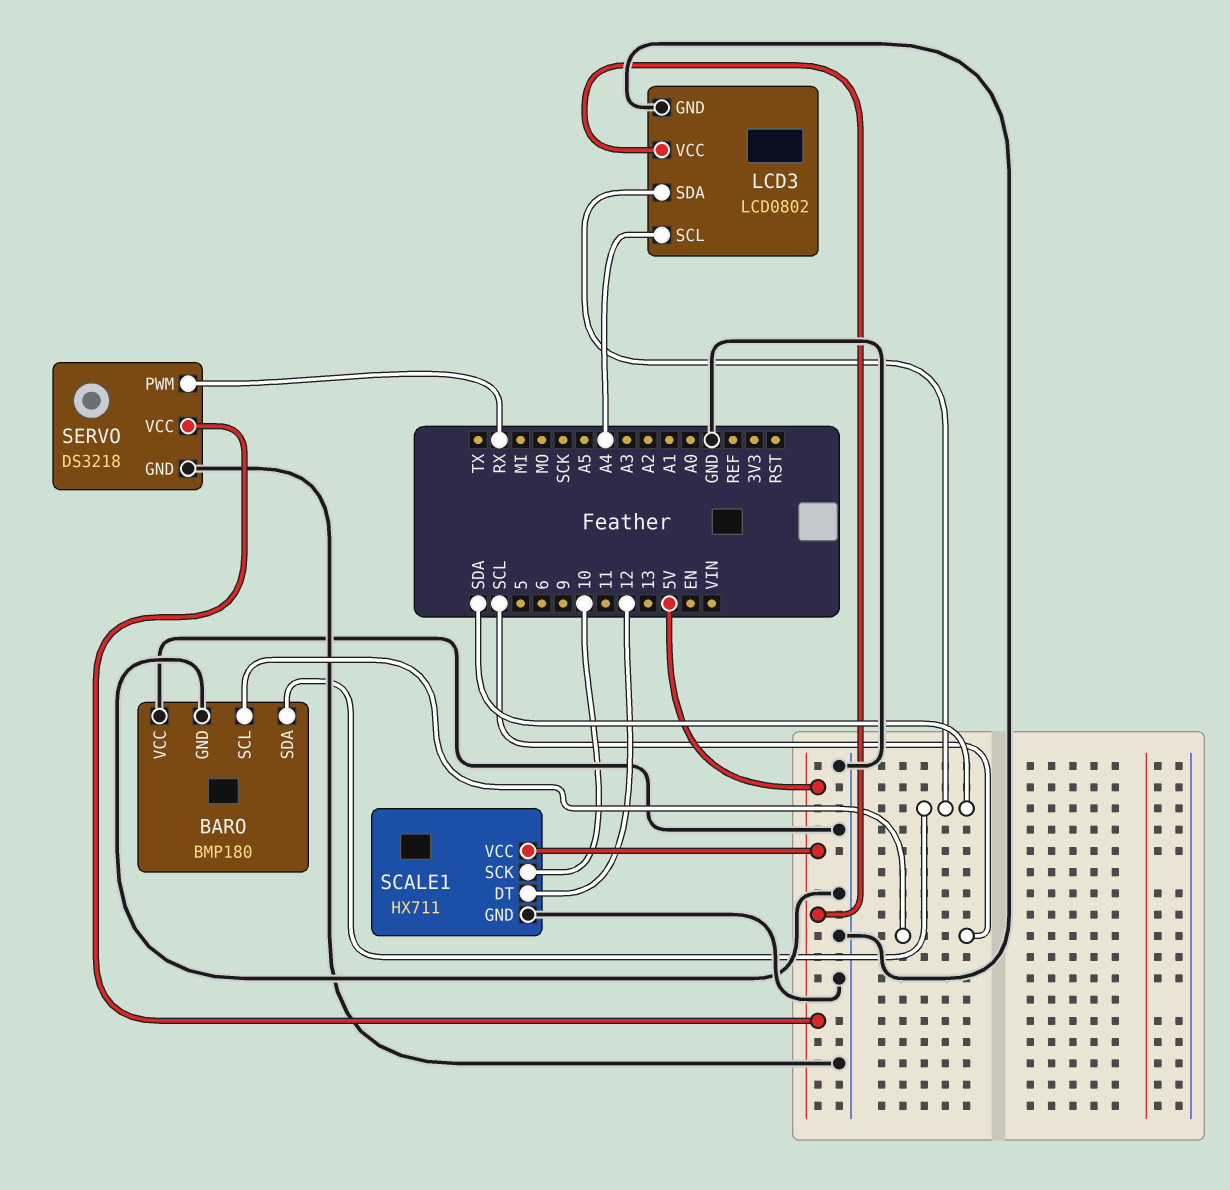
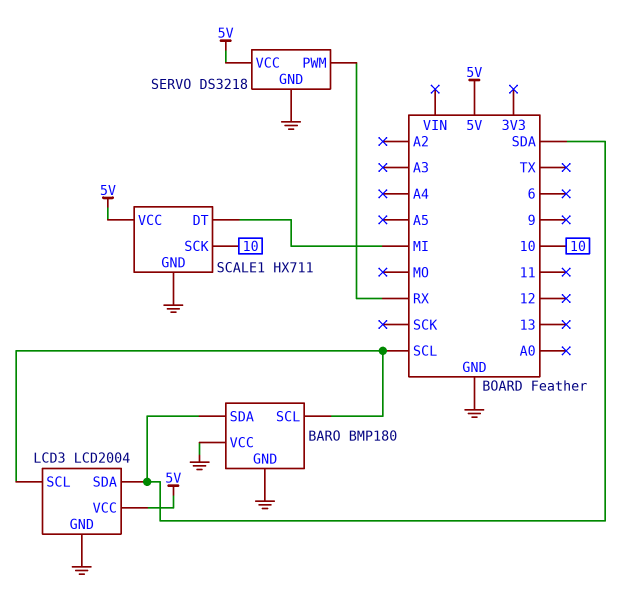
LCD3: LCD0802 -> LCD2004
LCD3 pin SCL: A4 -> SCL
SCALE1 pin DT: 12 -> MI

